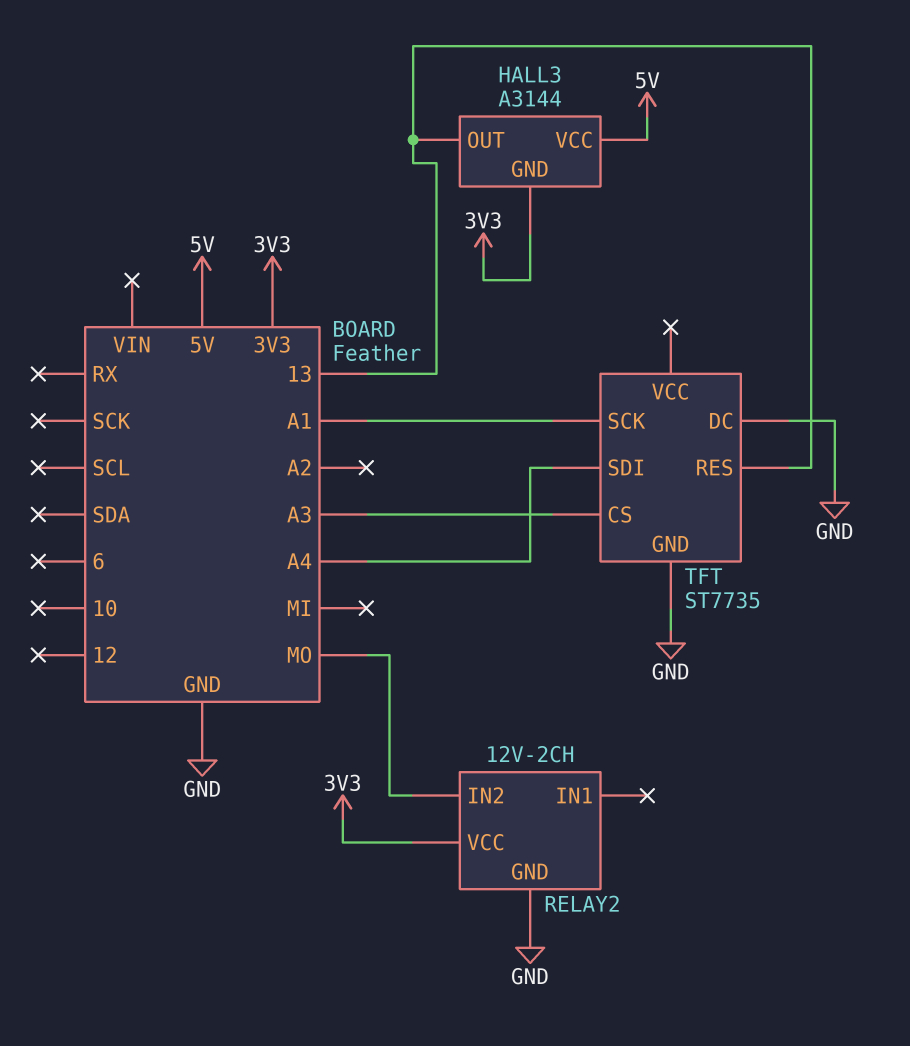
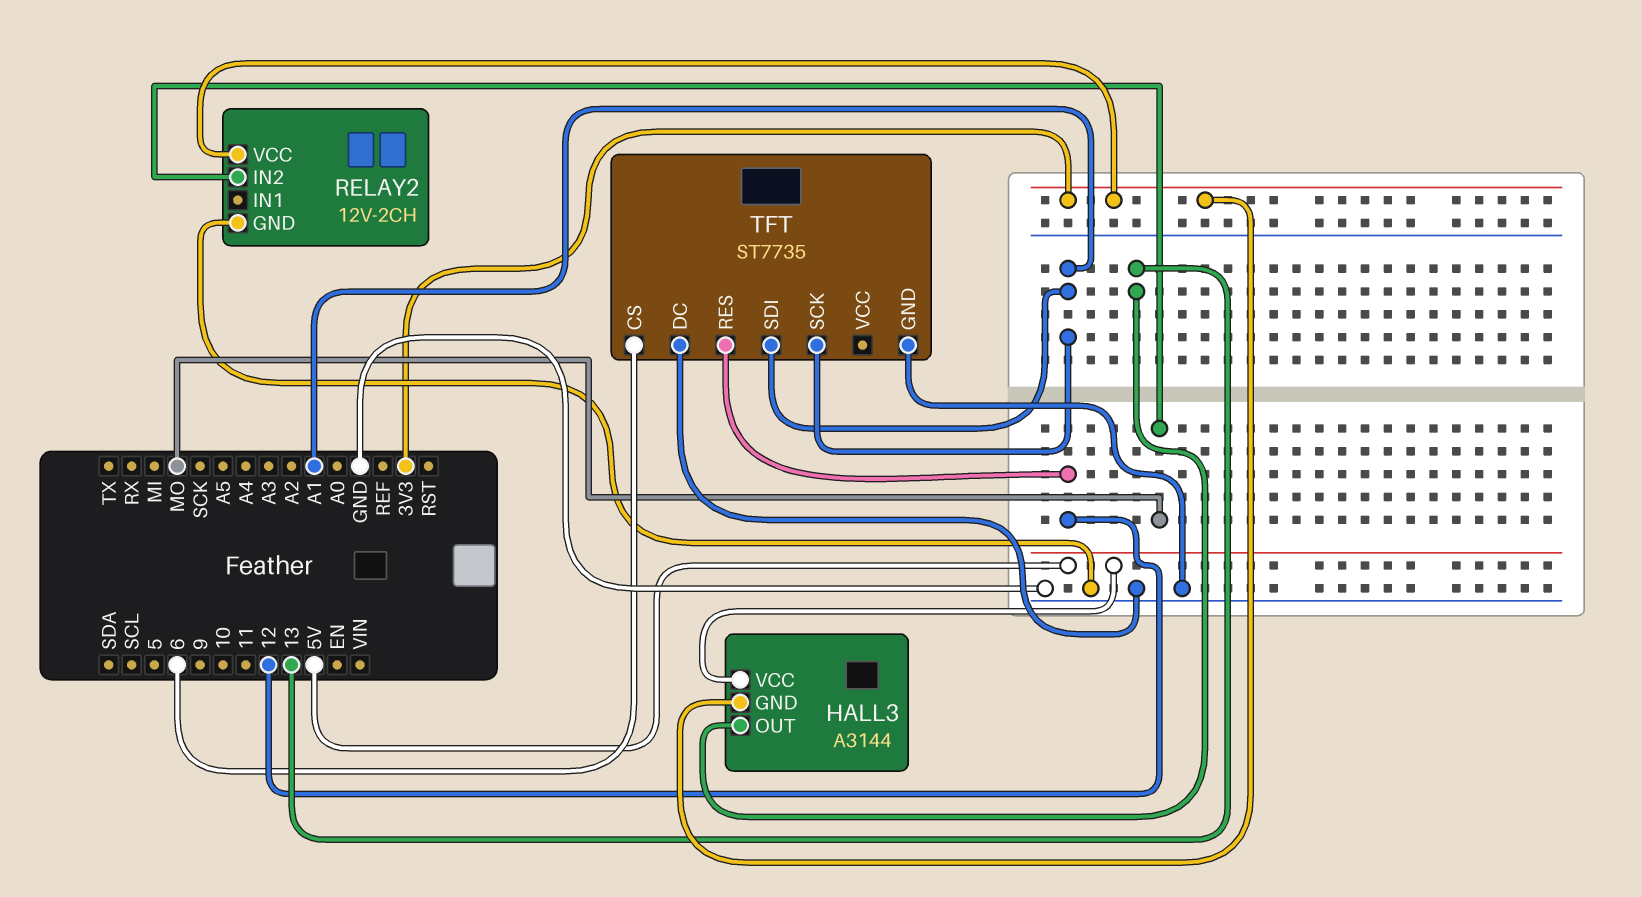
TFT pin CS: A3 -> 6
TFT pin RES: 13 -> 12
TFT pin SDI: A4 -> A1

